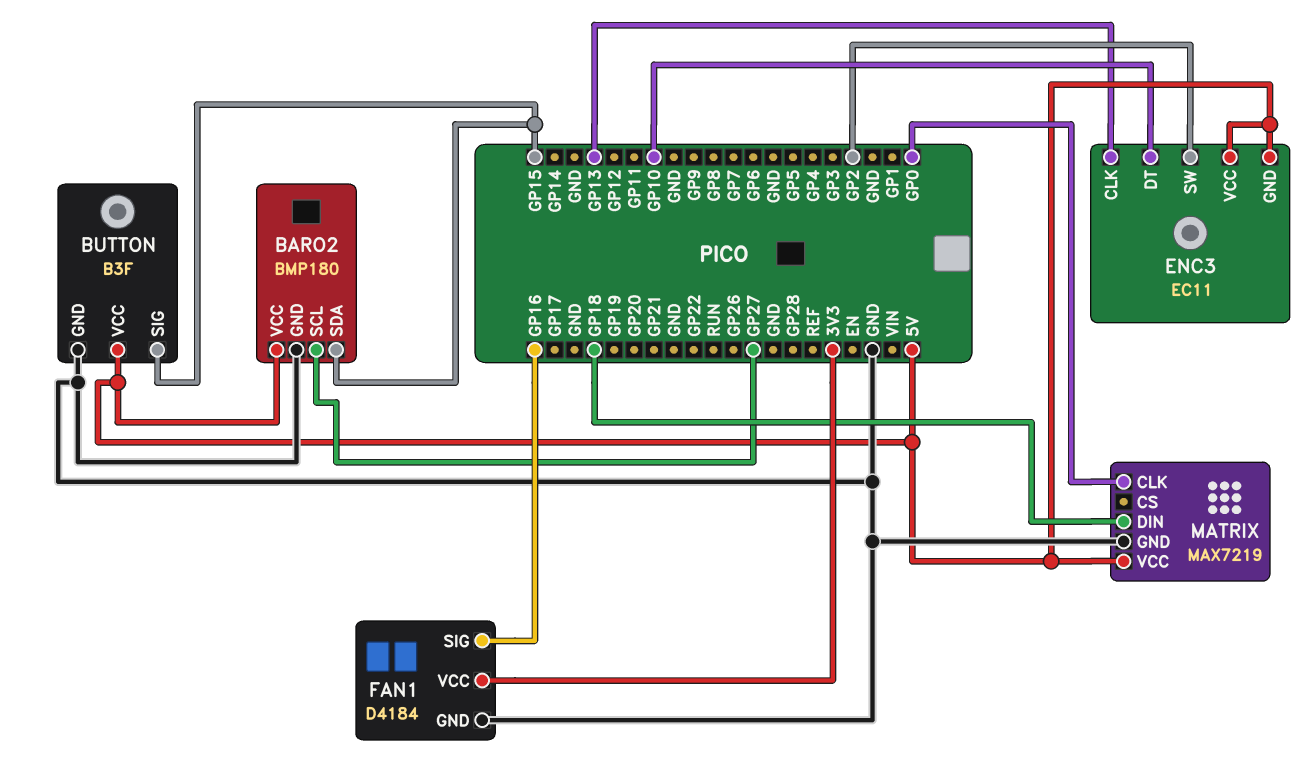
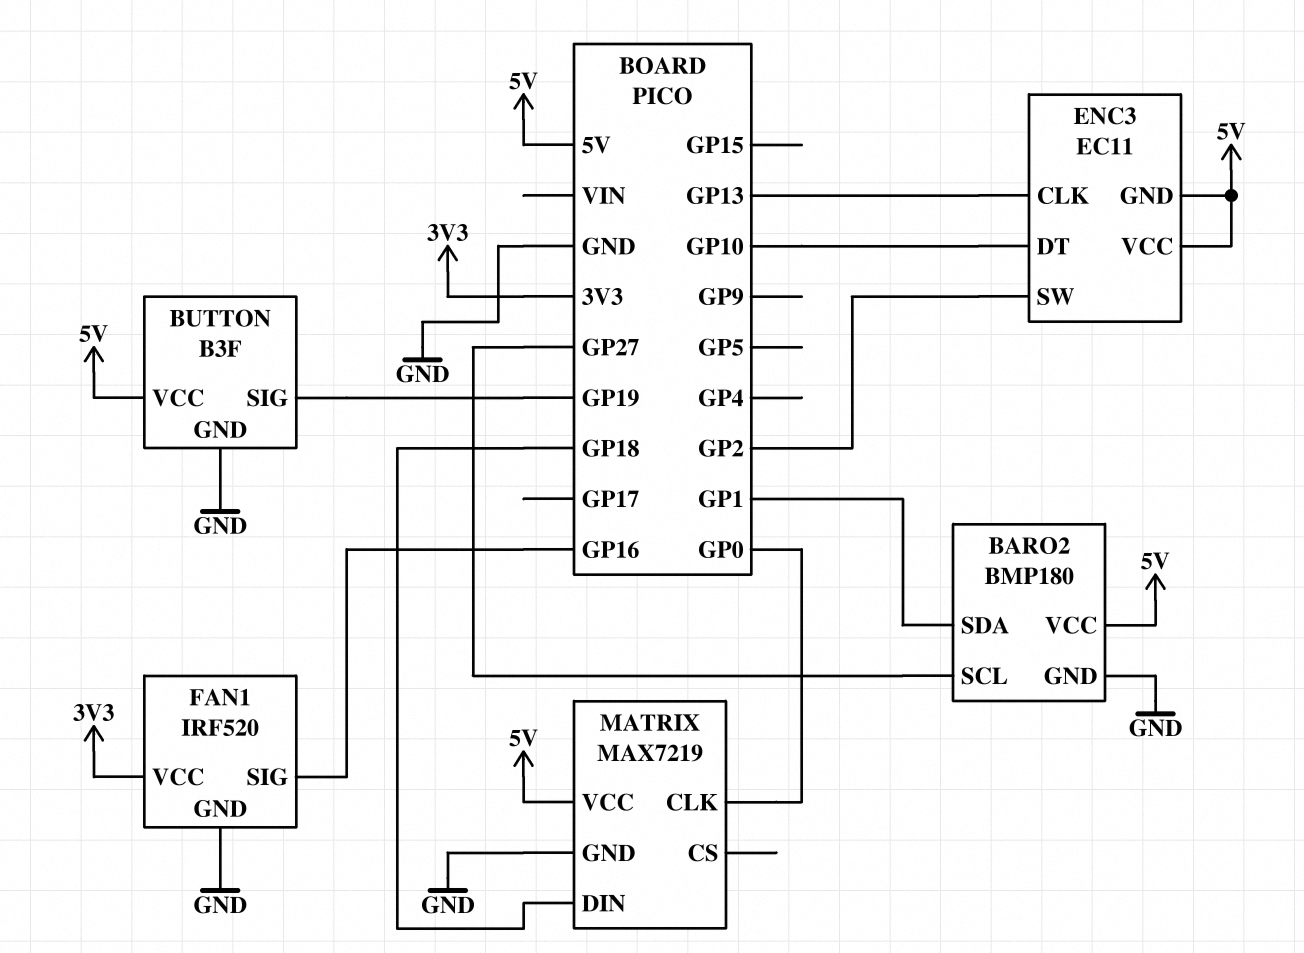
BARO2 pin SDA: GP15 -> GP1
BUTTON pin SIG: GP15 -> GP19
FAN1: D4184 -> IRF520

